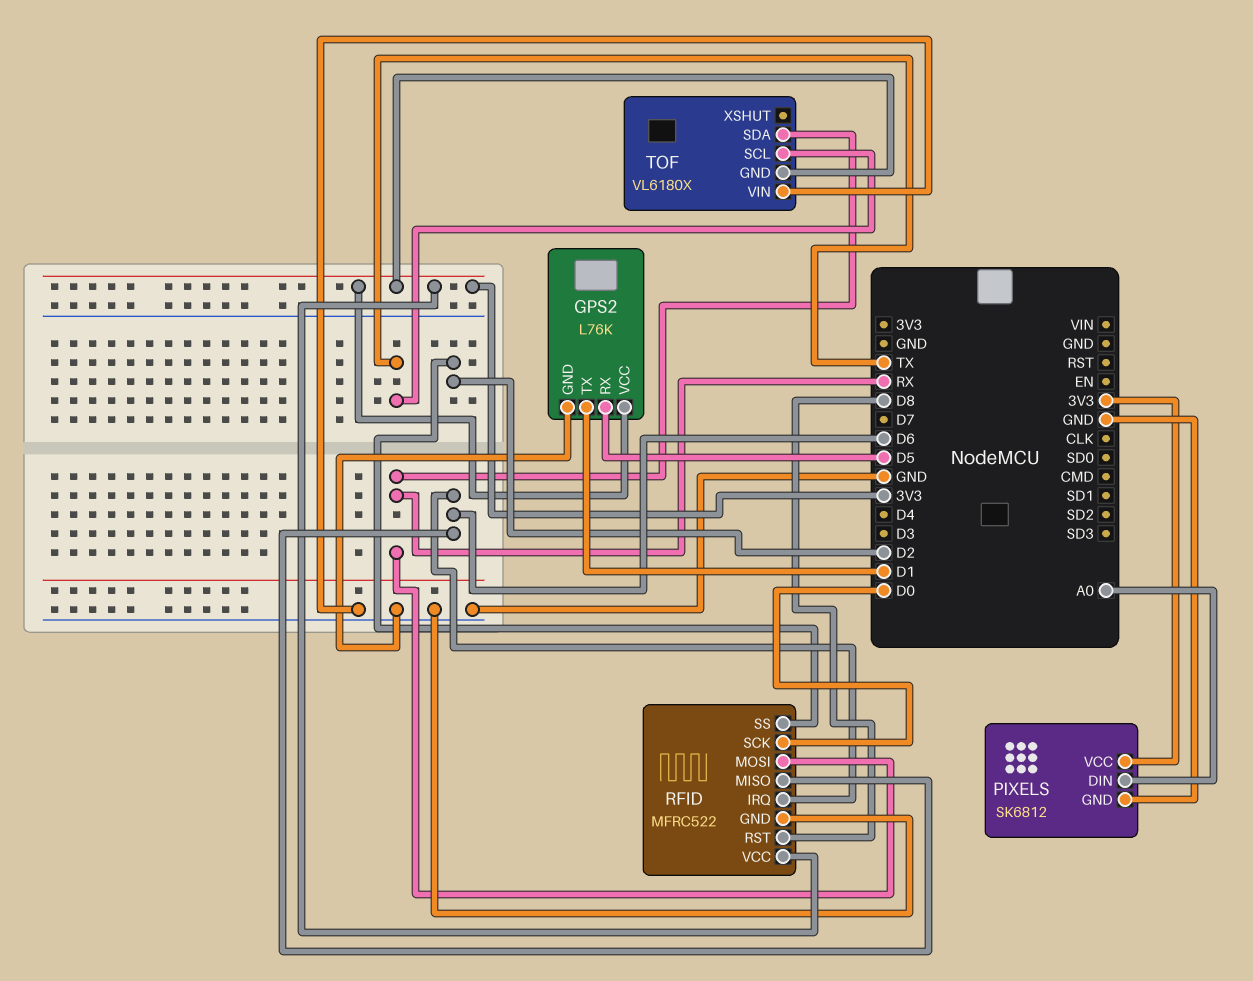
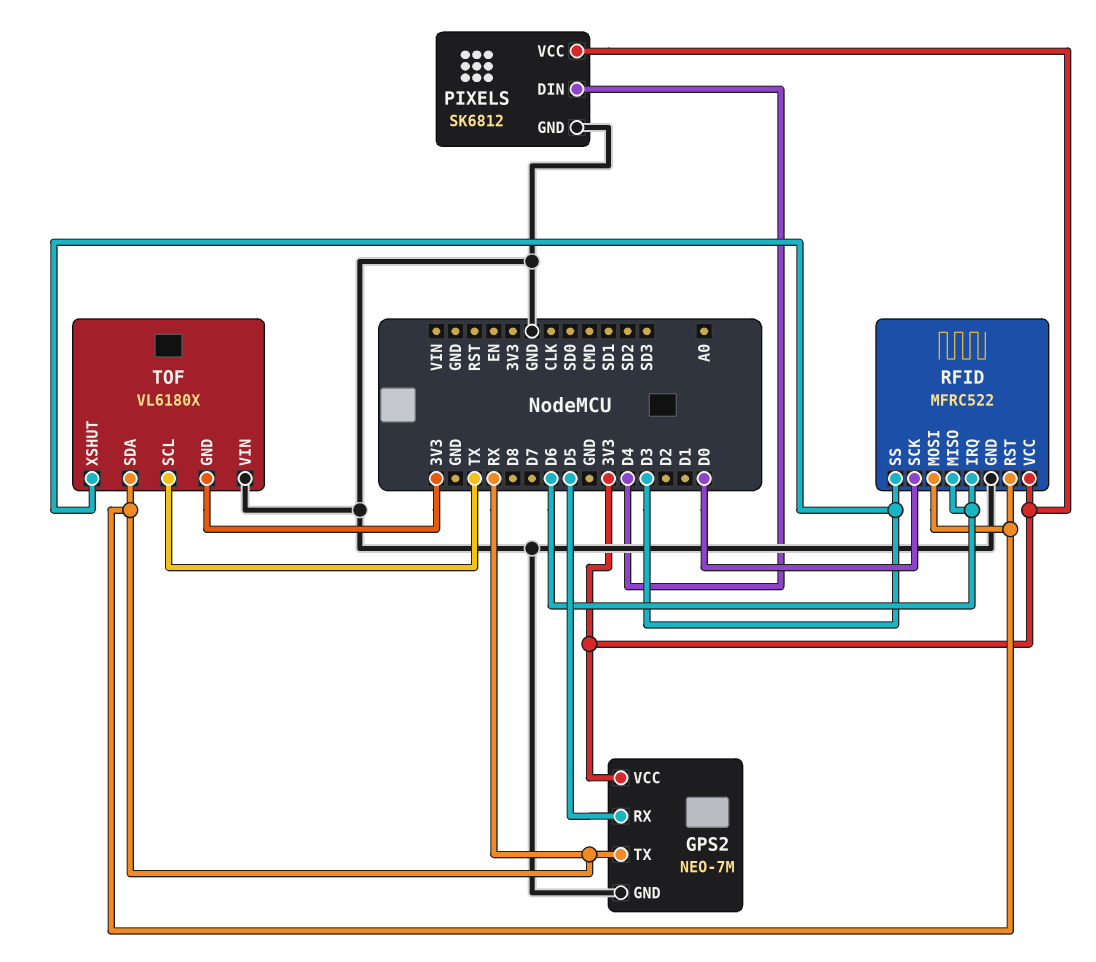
GPS2: L76K -> NEO-7M
GPS2 pin TX: D1 -> RX
PIXELS pin DIN: A0 -> D4
RFID pin RST: D8 -> RX
RFID pin SS: D2 -> D3
TOF pin XSHUT: none -> D3

